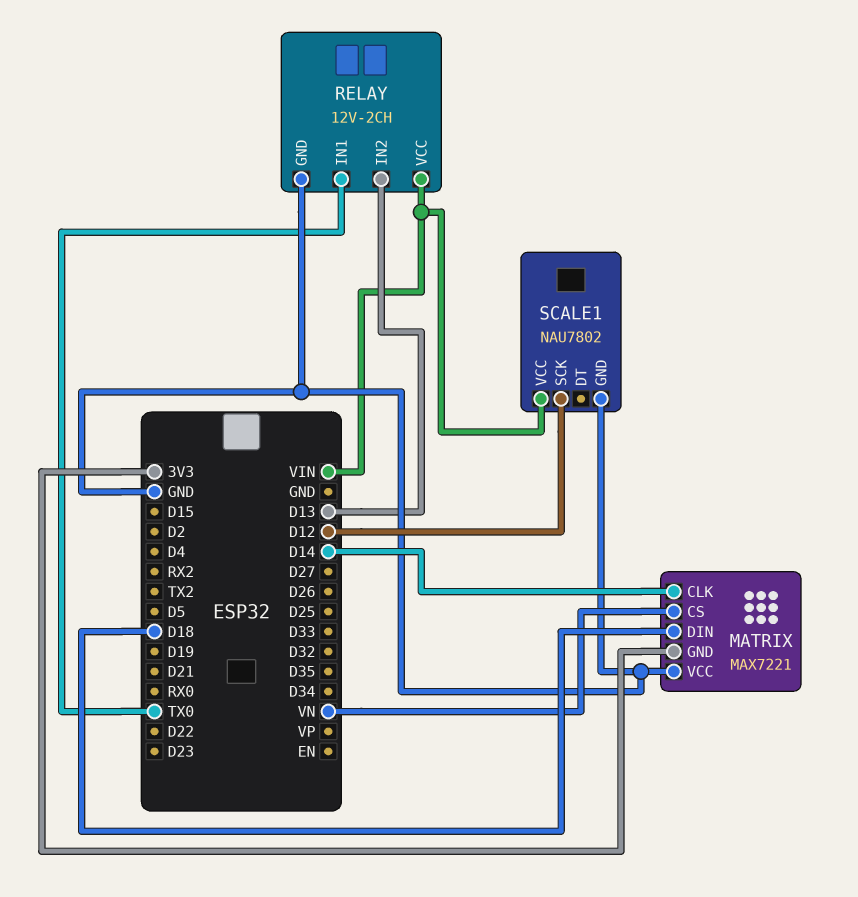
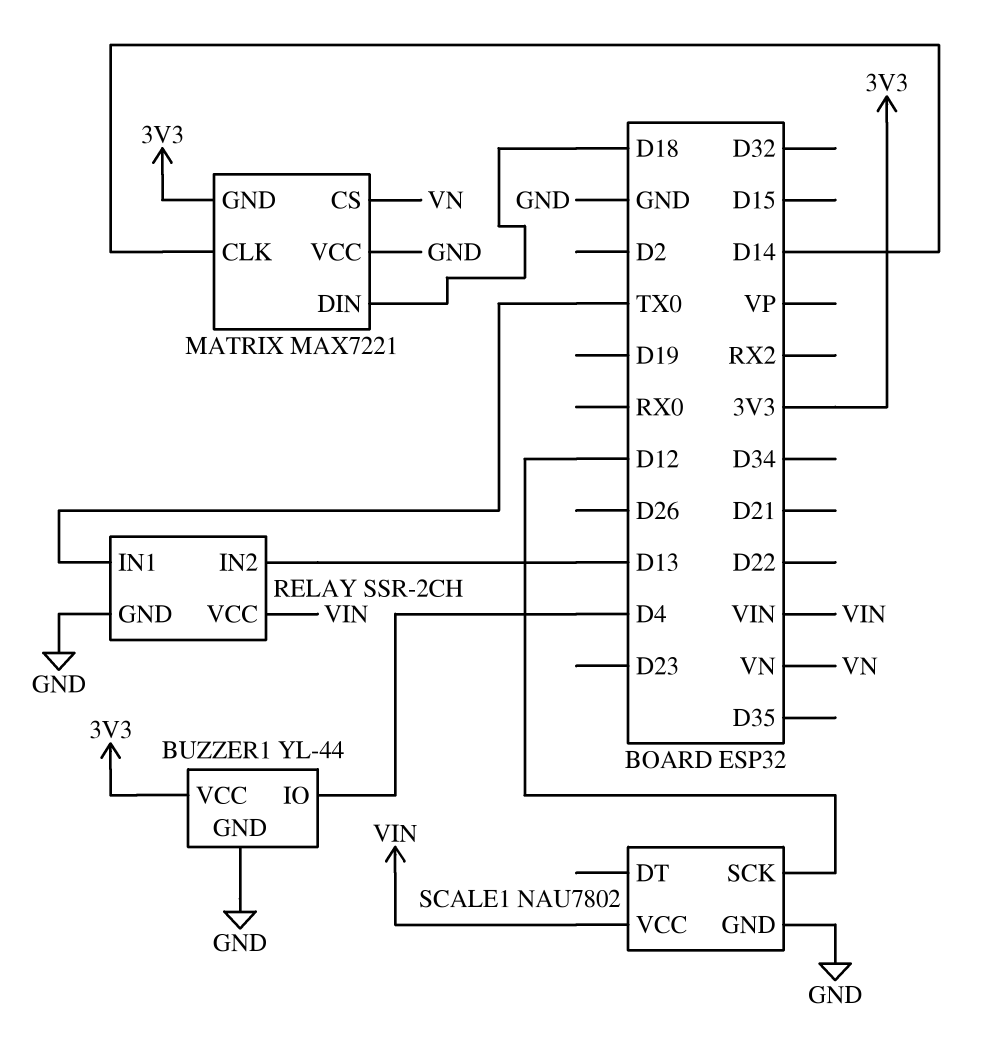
BUZZER1: none -> YL-44
BUZZER1 pin GND: none -> GND
BUZZER1 pin IO: none -> D4
BUZZER1 pin VCC: none -> 3V3
RELAY: 12V-2CH -> SSR-2CH

